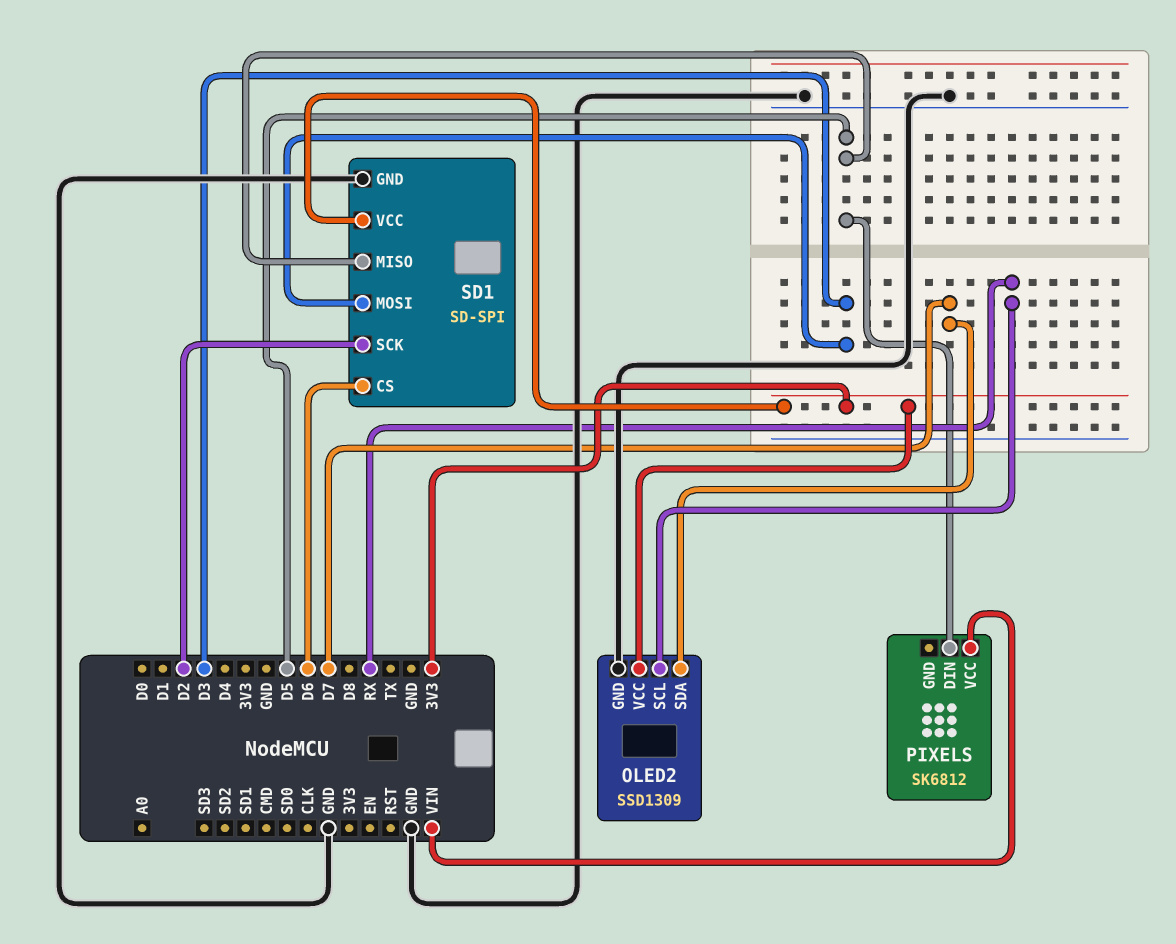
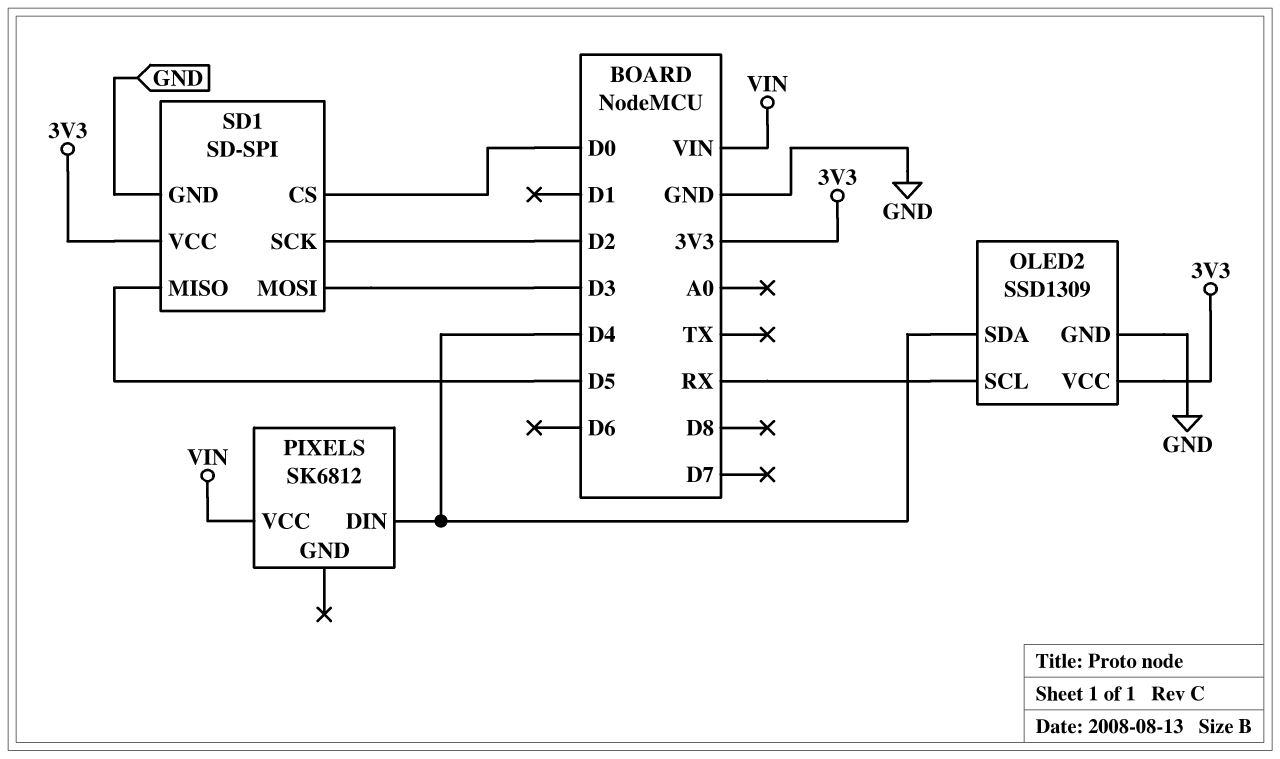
OLED2 pin SDA: D7 -> D4
PIXELS pin DIN: D5 -> D4
SD1 pin CS: D6 -> D0

